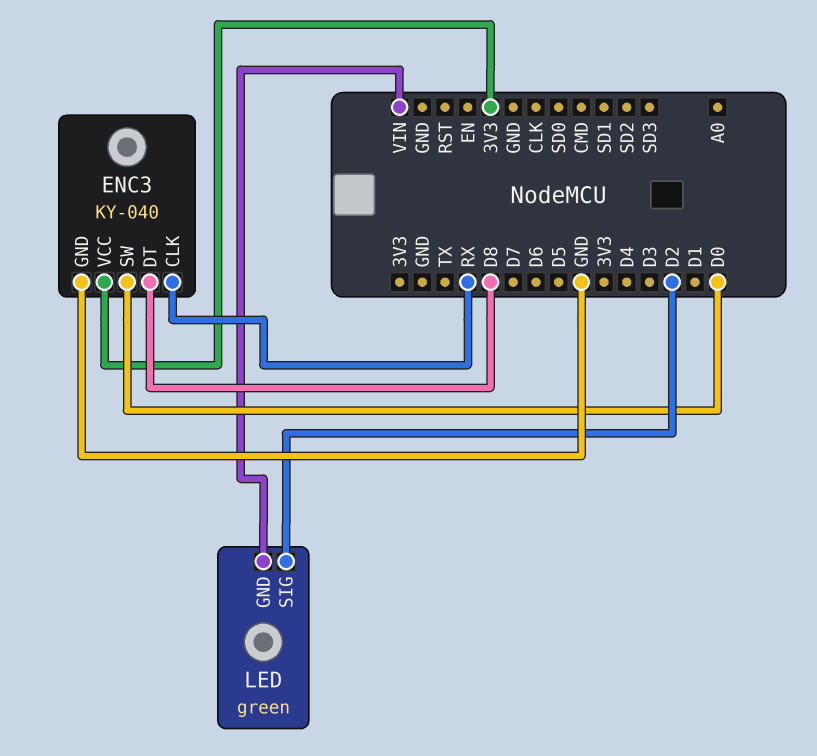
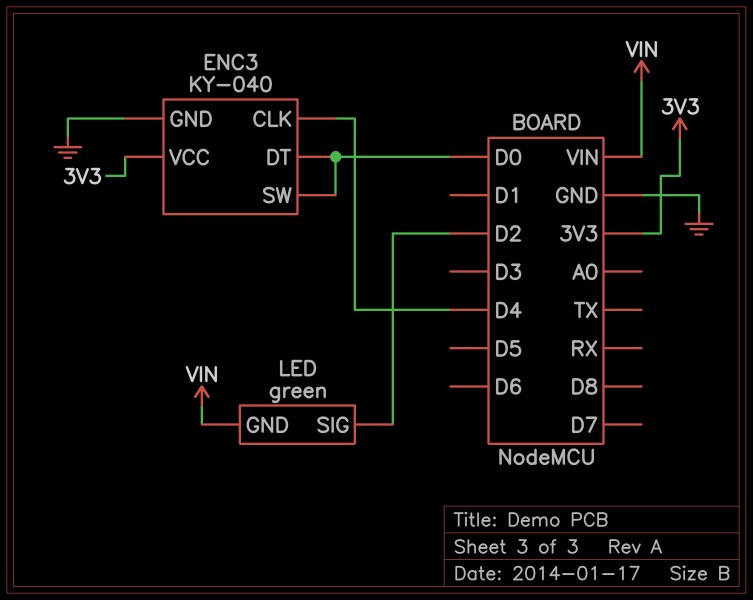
ENC3 pin CLK: RX -> D4
ENC3 pin DT: D8 -> D0

